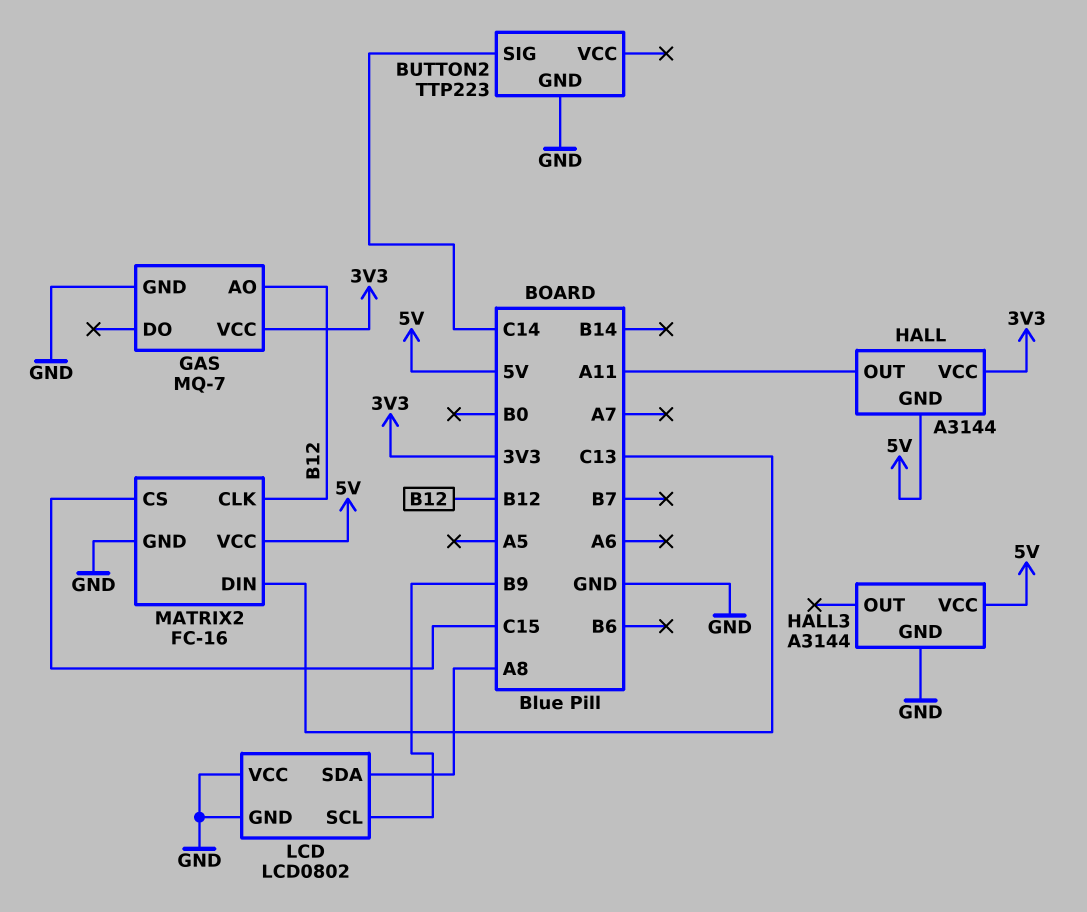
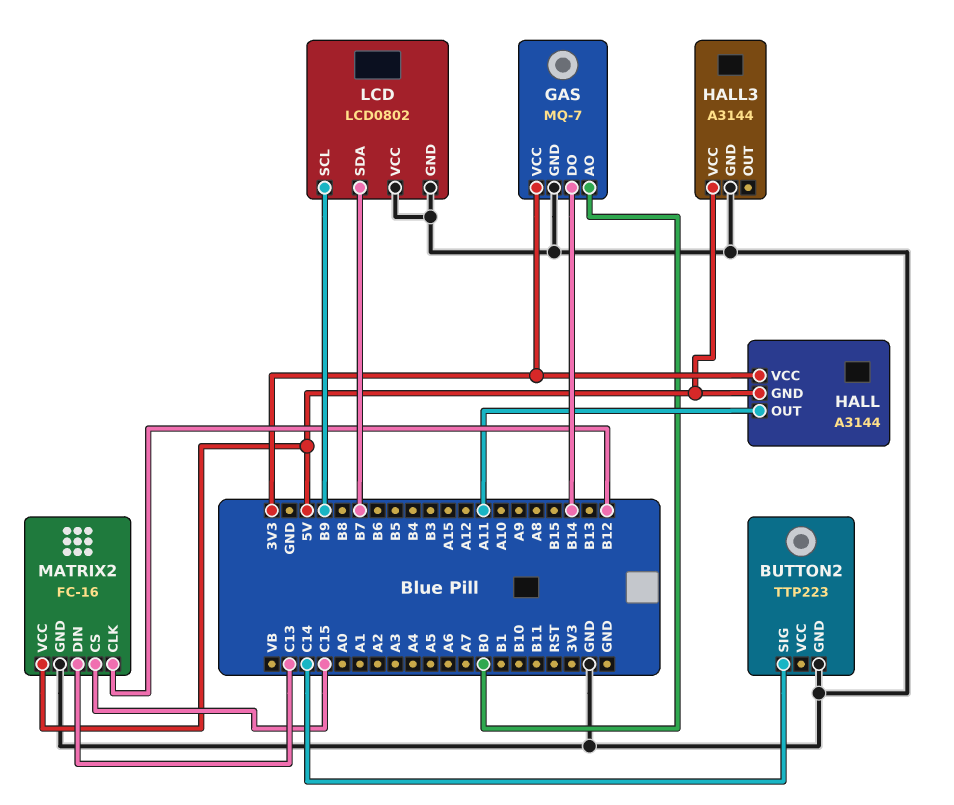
GAS pin AO: B12 -> B0
GAS pin DO: none -> B14
LCD pin SDA: A8 -> B7

